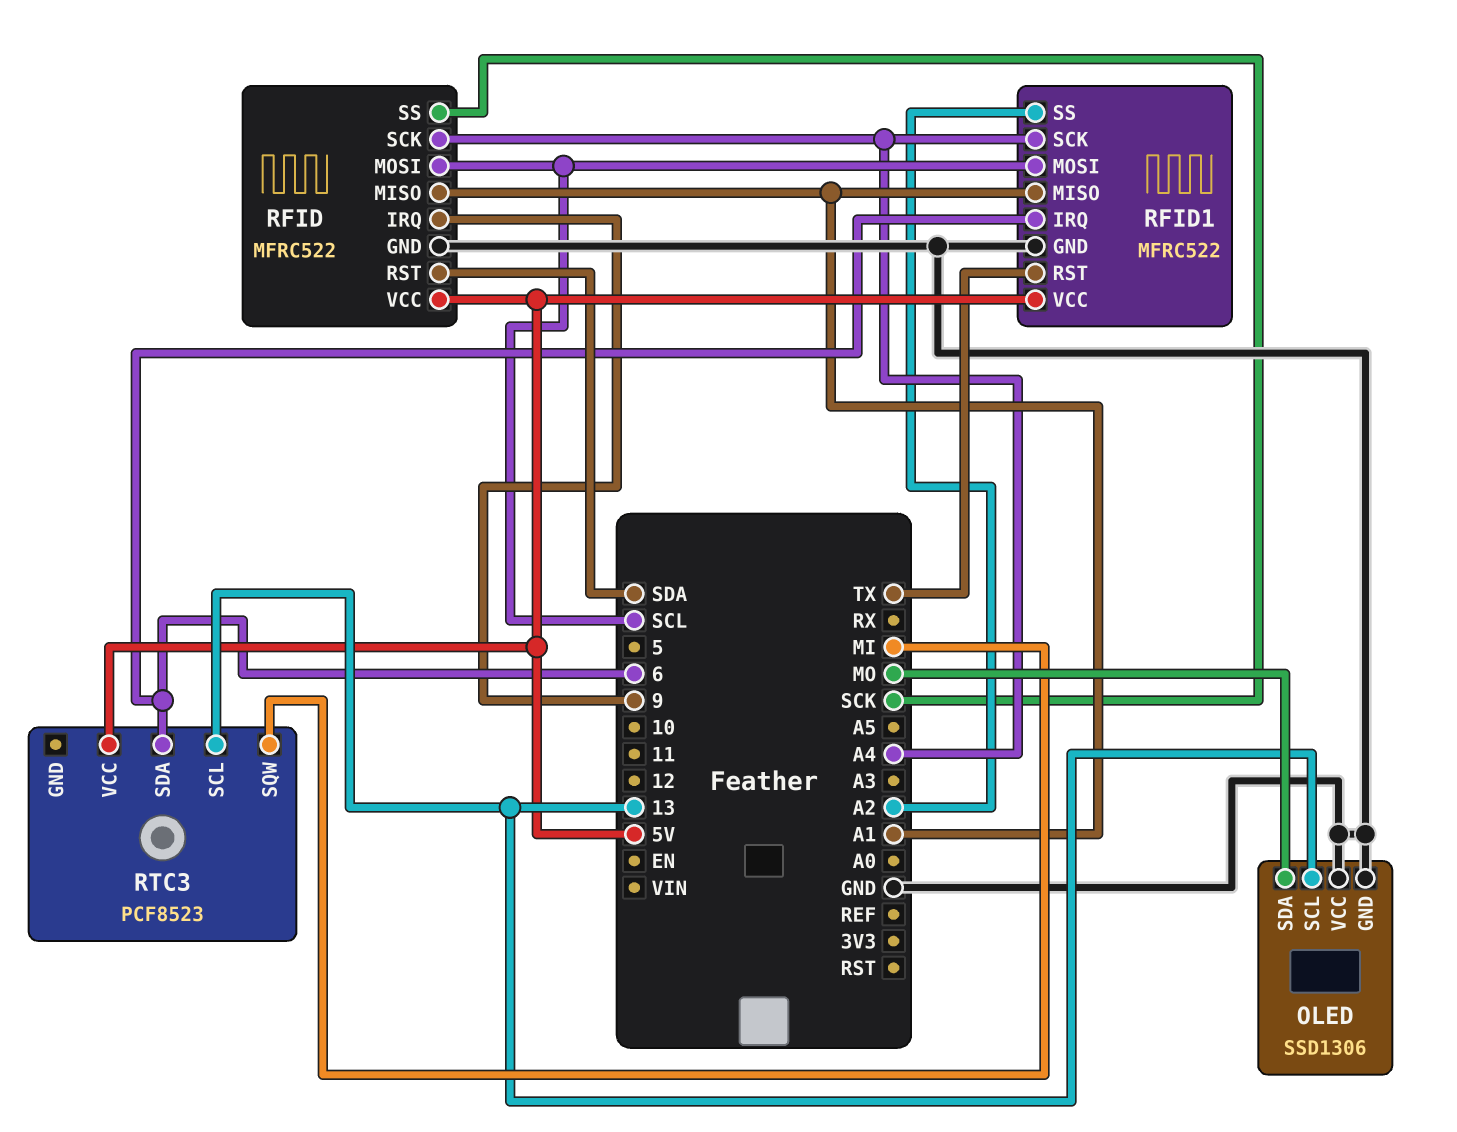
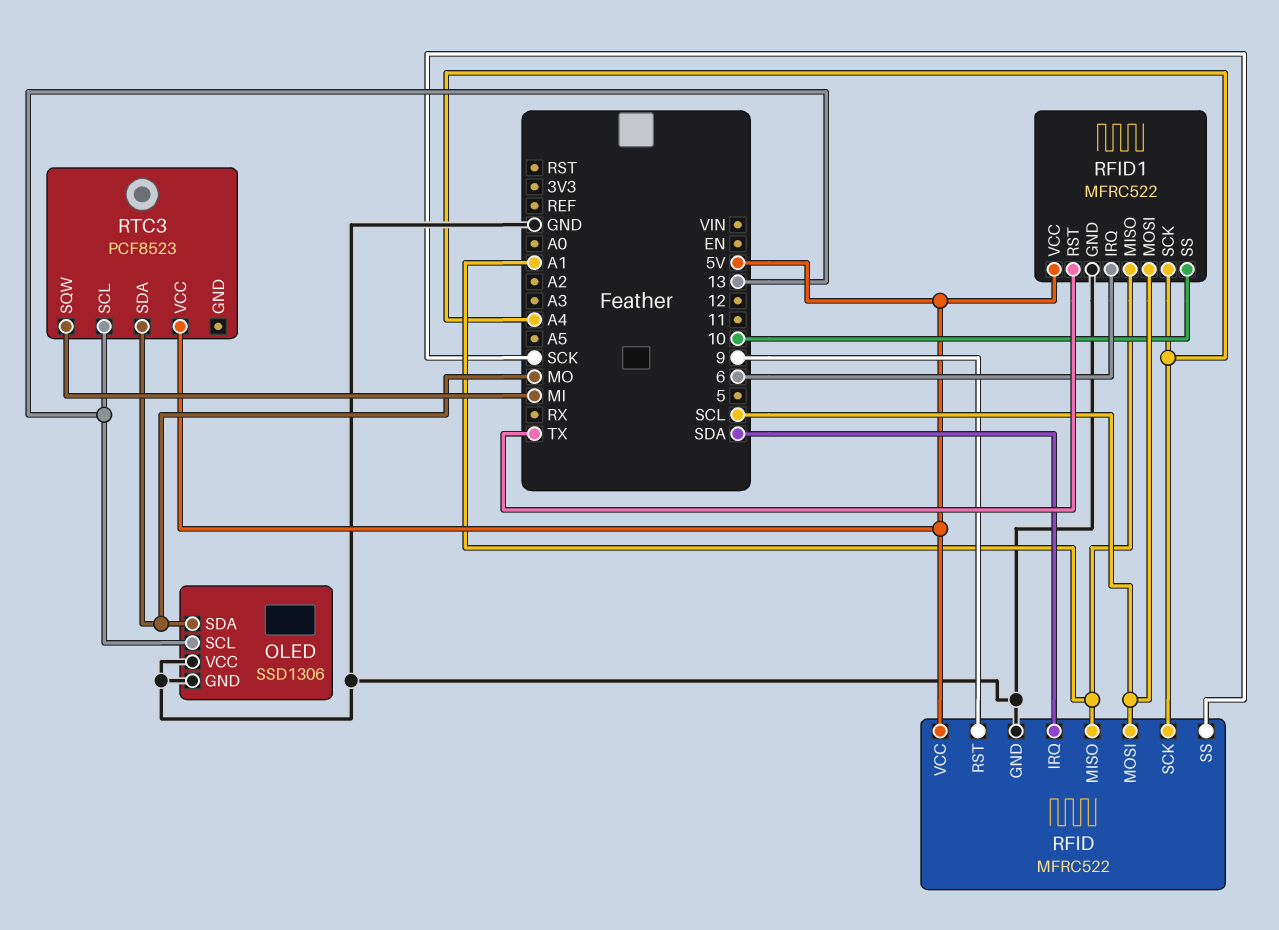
RFID pin IRQ: 9 -> SDA
RFID pin RST: SDA -> 9
RFID1 pin SS: A2 -> 10
RTC3 pin SDA: 6 -> MO

